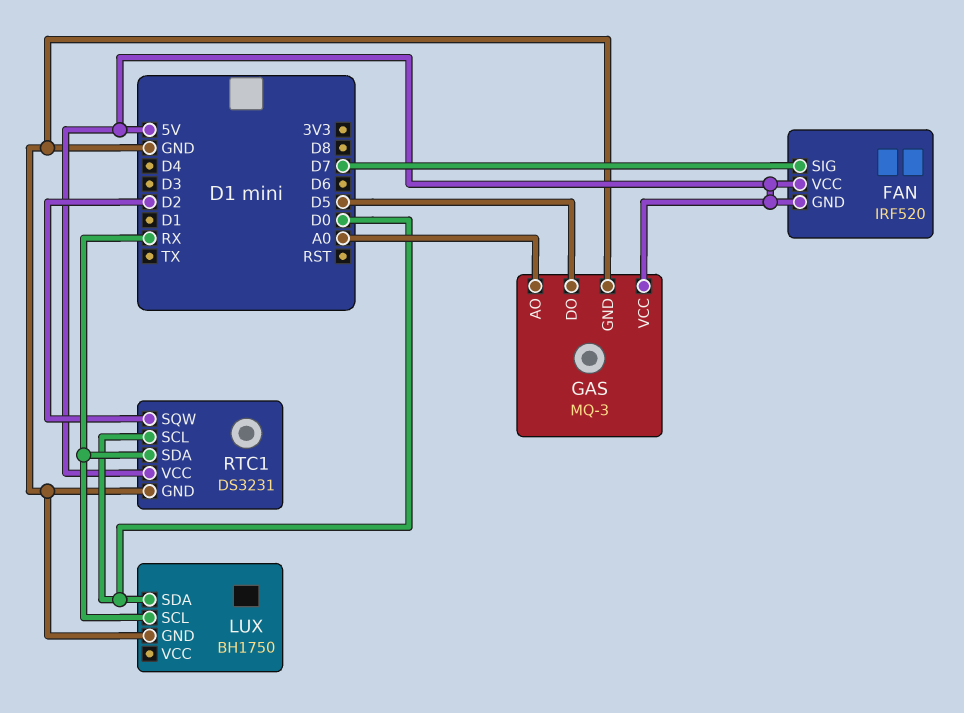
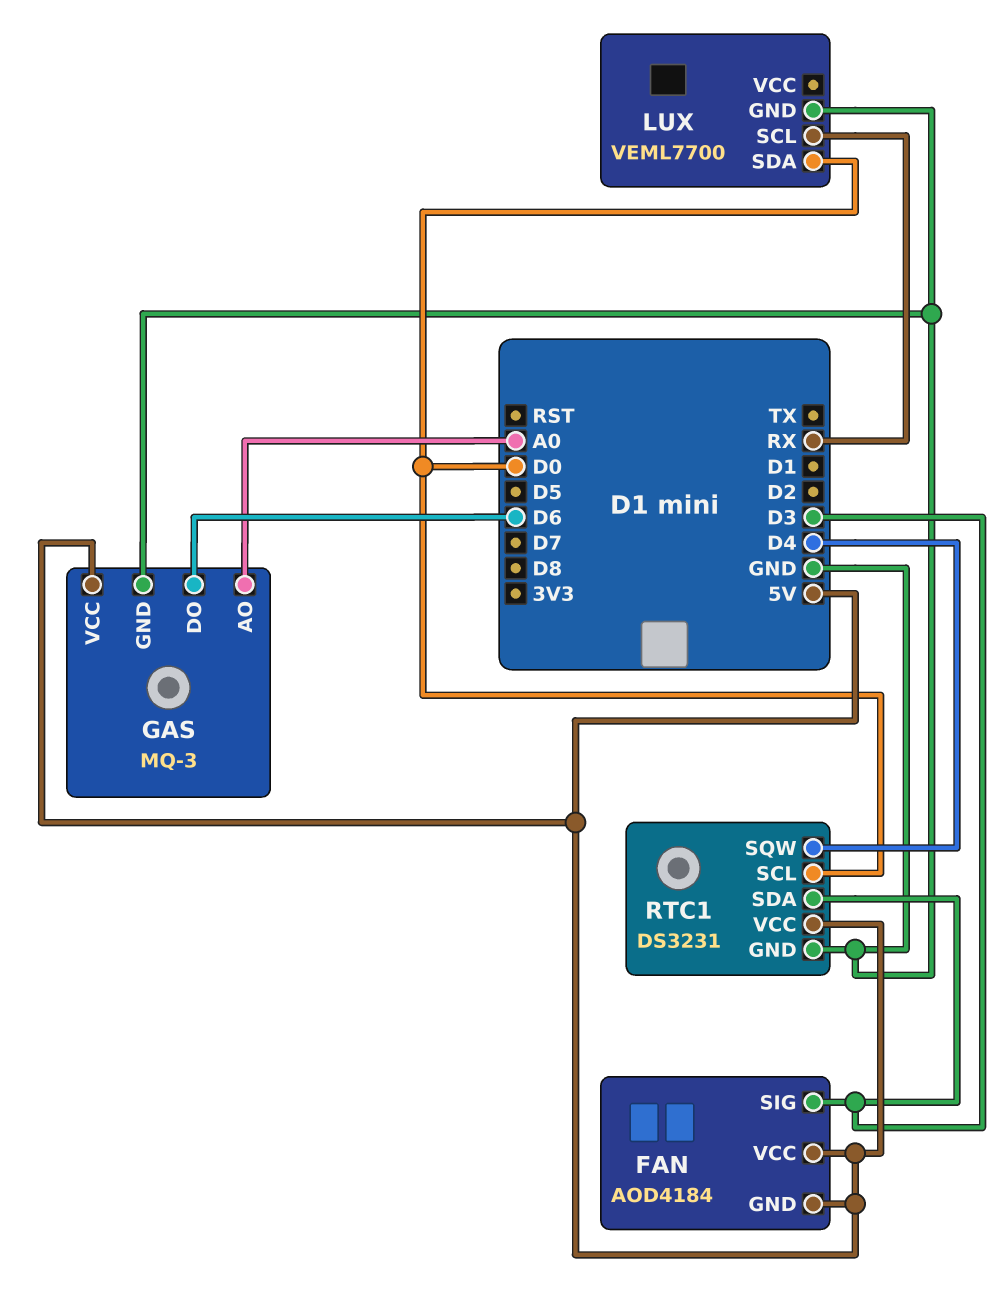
FAN: IRF520 -> AOD4184
FAN pin SIG: D7 -> D3
GAS pin DO: D5 -> D6
LUX: BH1750 -> VEML7700
RTC1 pin SDA: RX -> D3
RTC1 pin SQW: D2 -> D4

